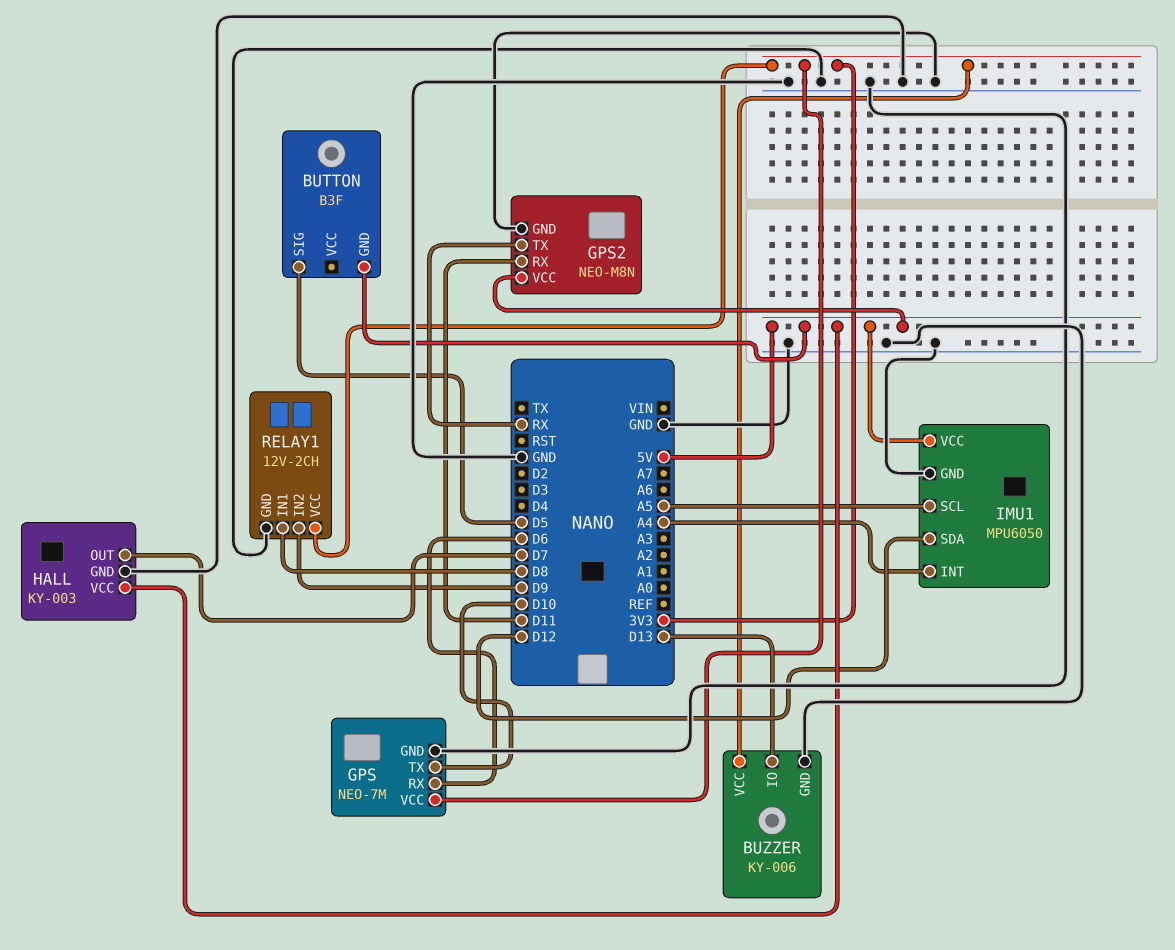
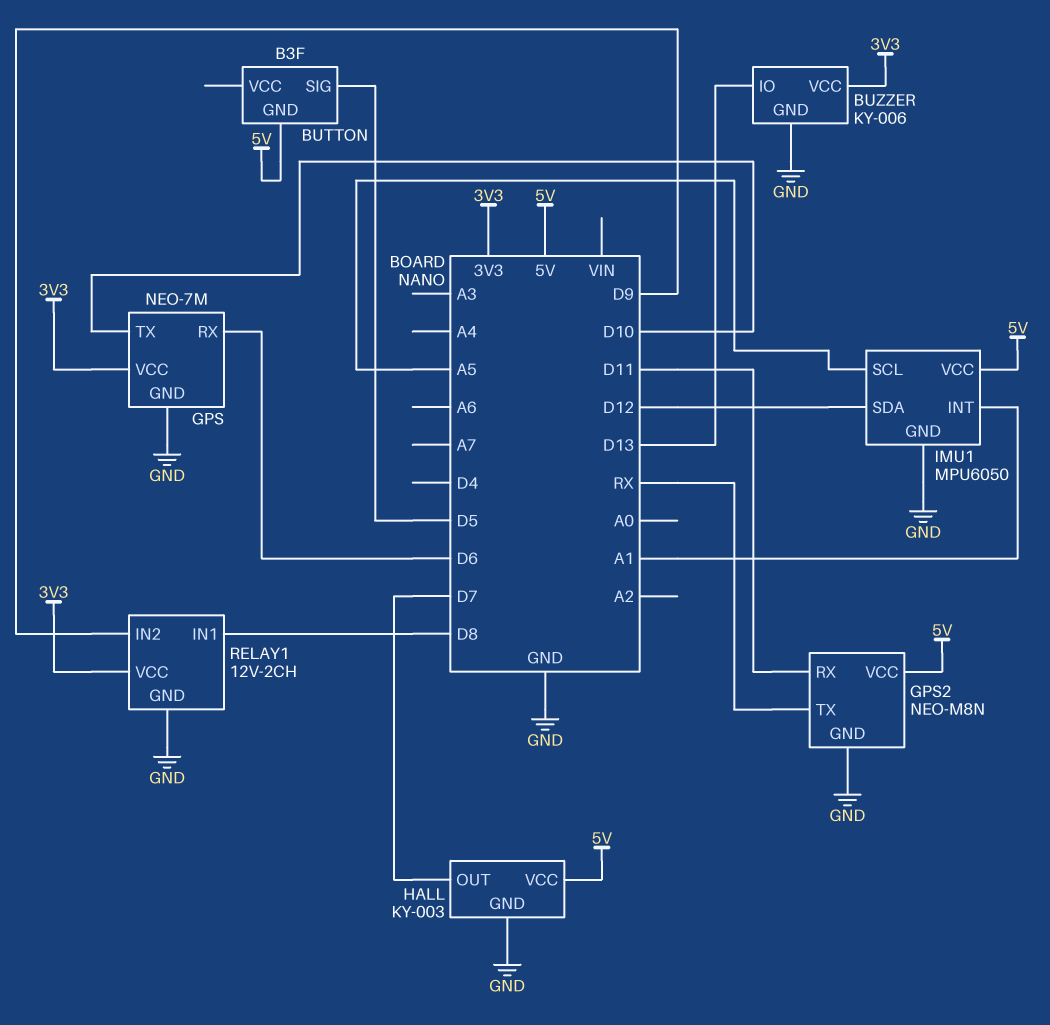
IMU1 pin INT: A4 -> A1

